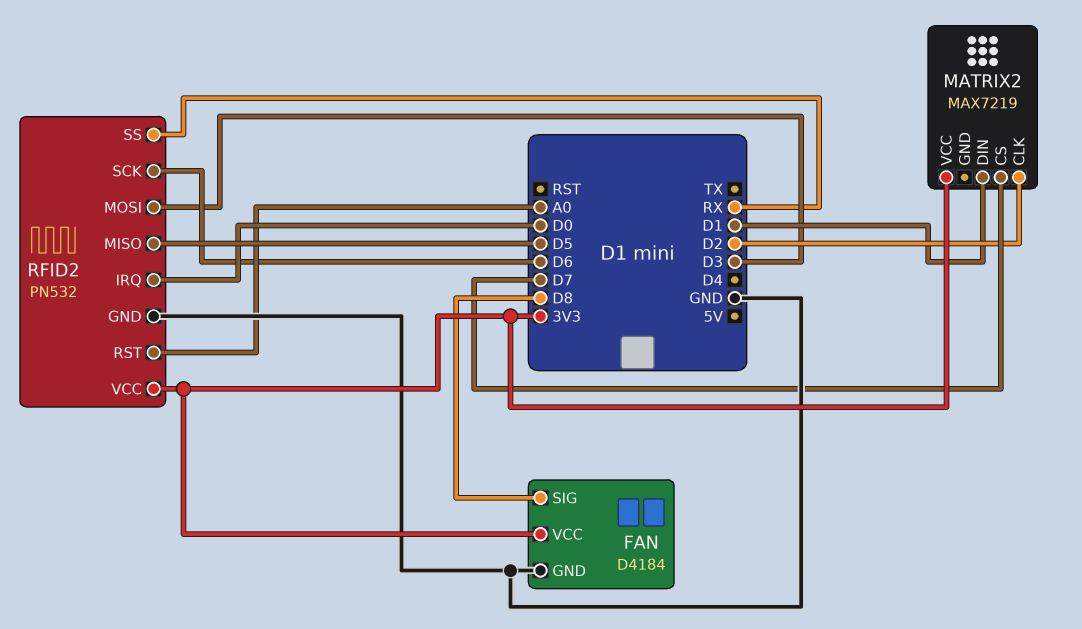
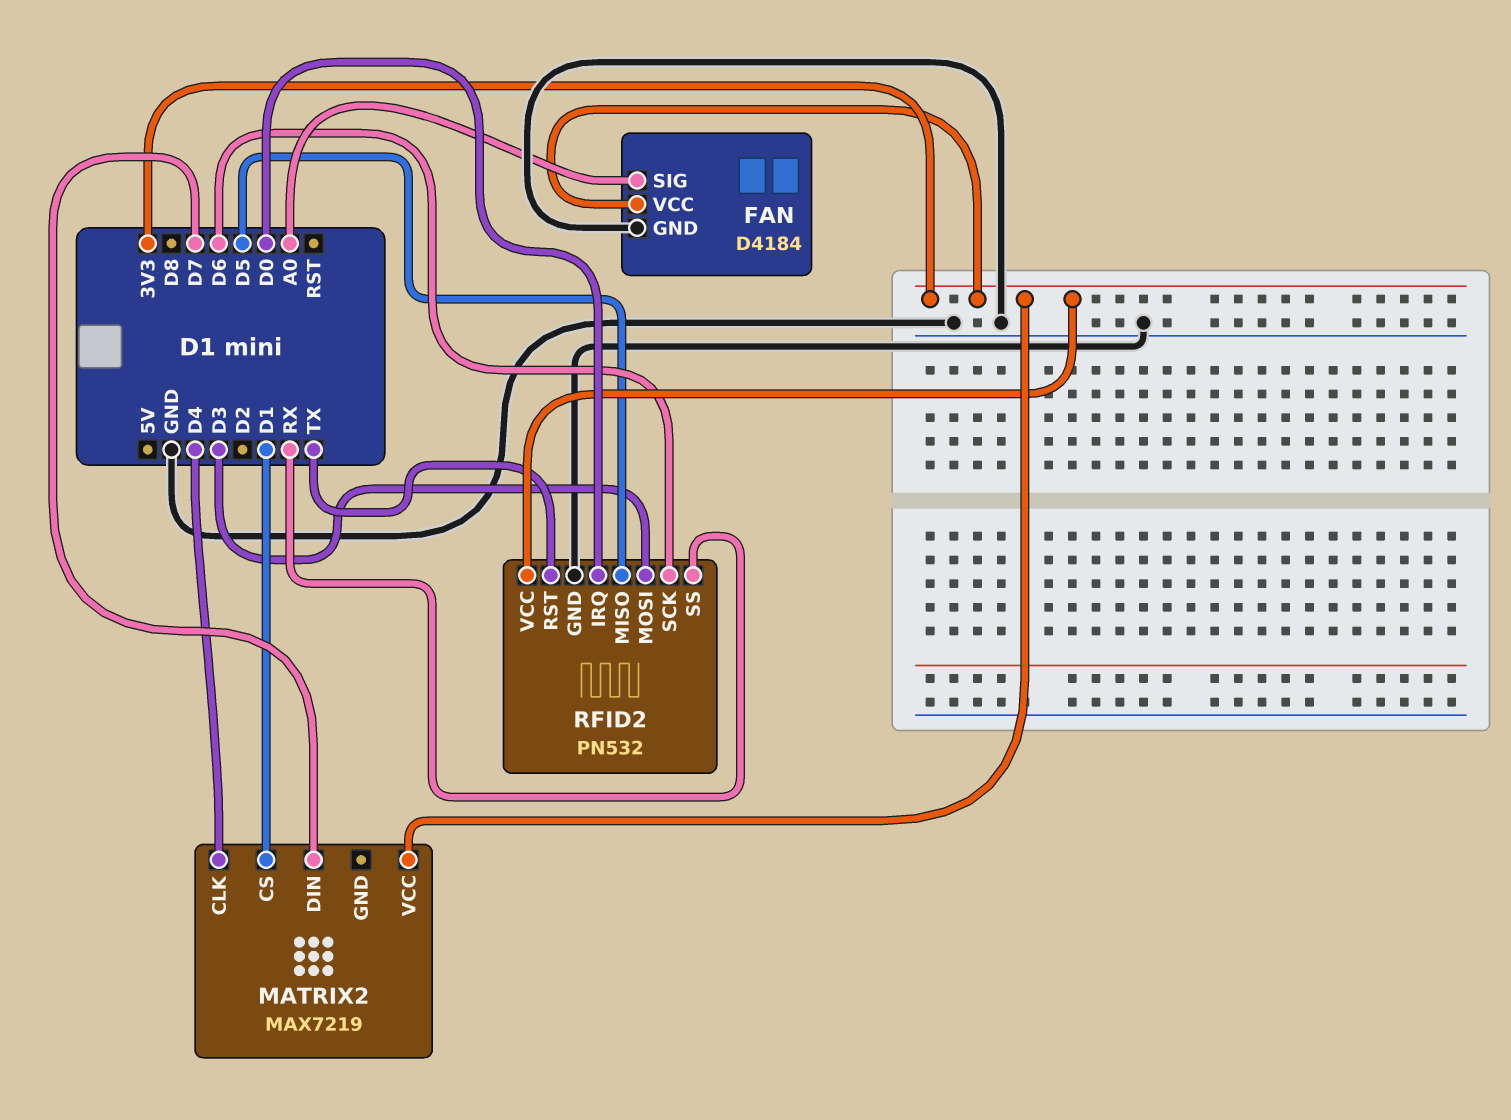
FAN pin SIG: D8 -> A0
MATRIX2 pin CLK: D2 -> D4
MATRIX2 pin CS: D7 -> D1
MATRIX2 pin DIN: D1 -> D7
RFID2 pin RST: A0 -> TX

